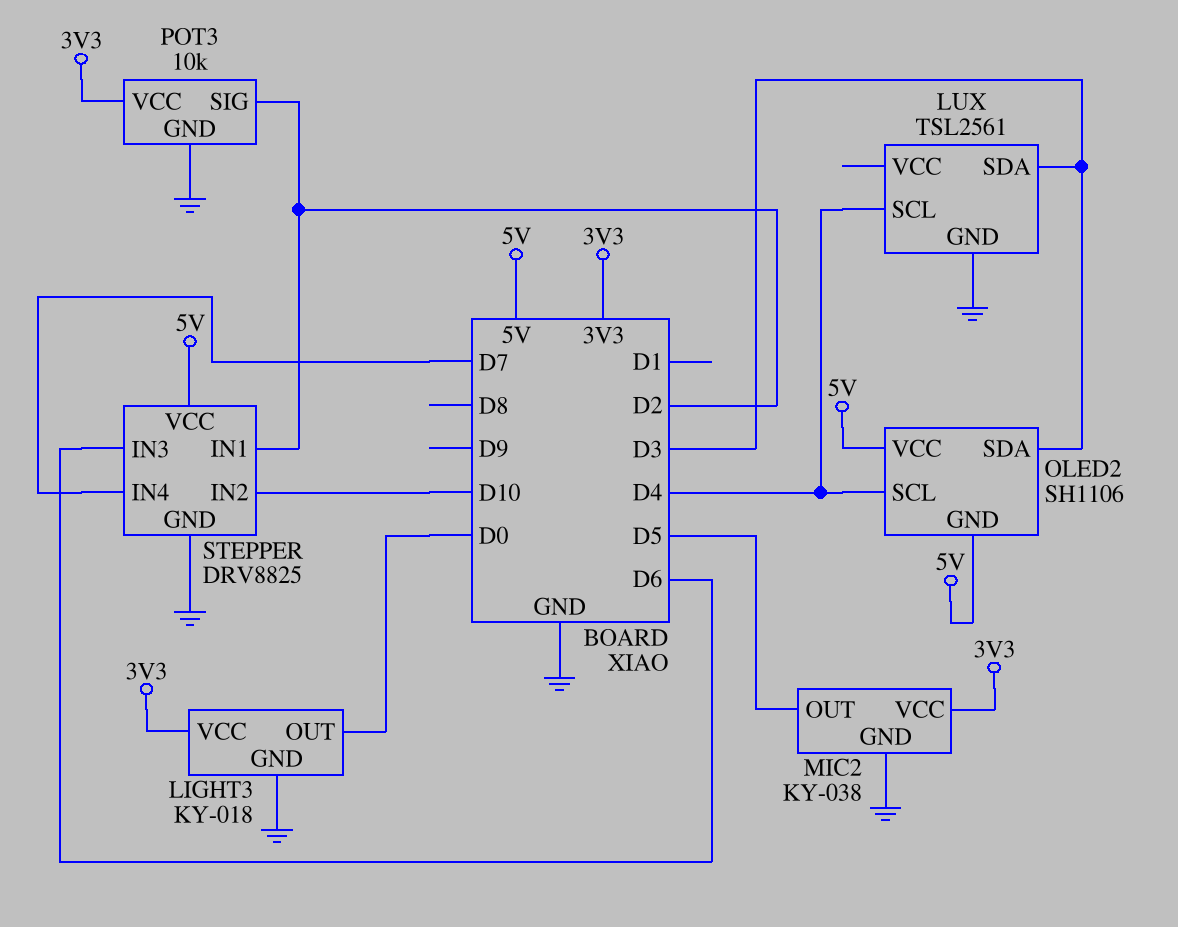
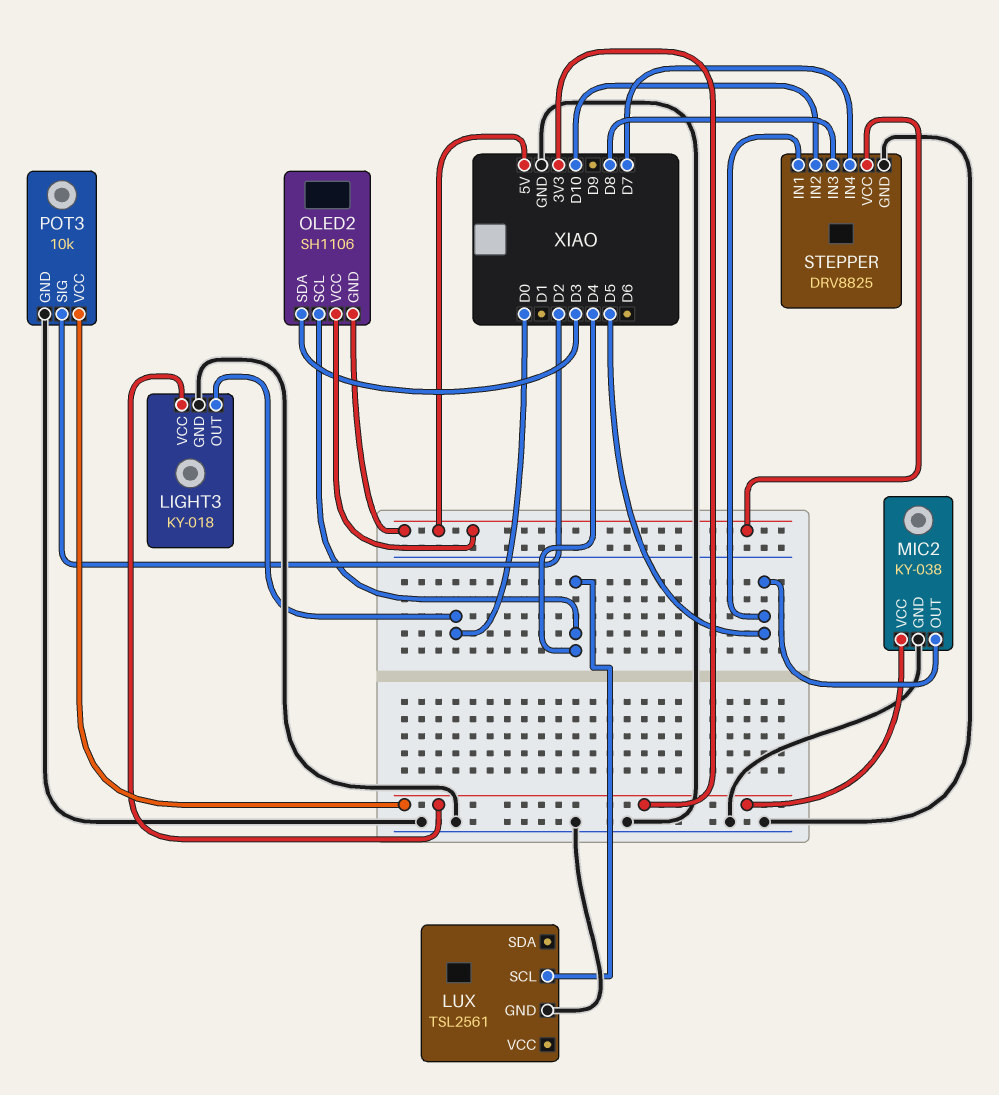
LUX pin SDA: D3 -> none
STEPPER pin IN1: D2 -> D5
STEPPER pin IN3: D6 -> D8

